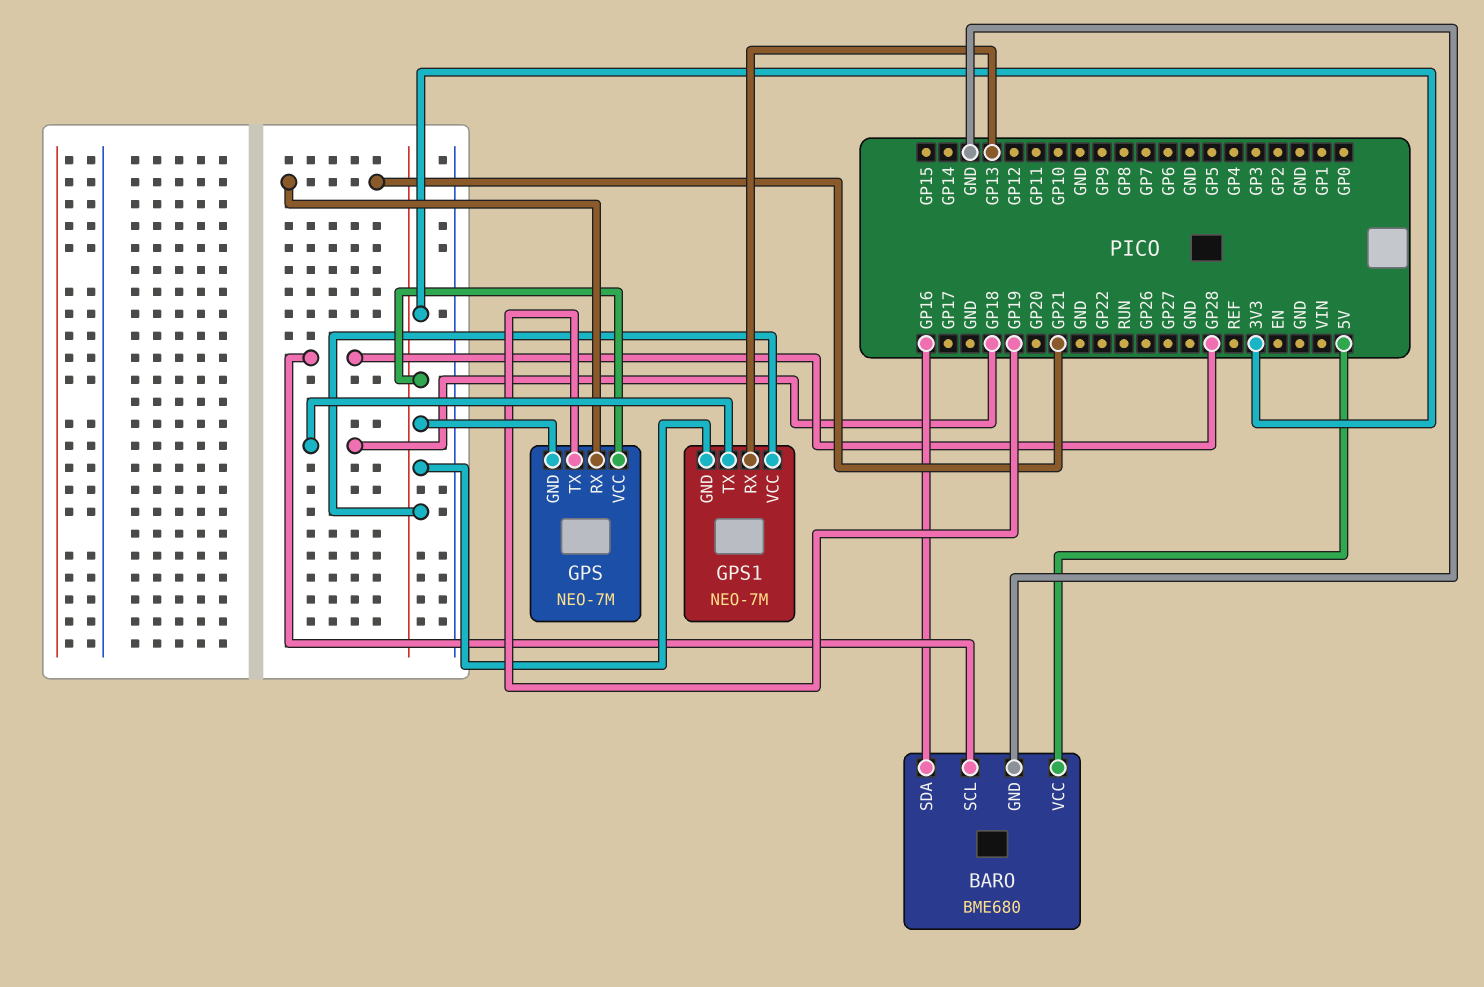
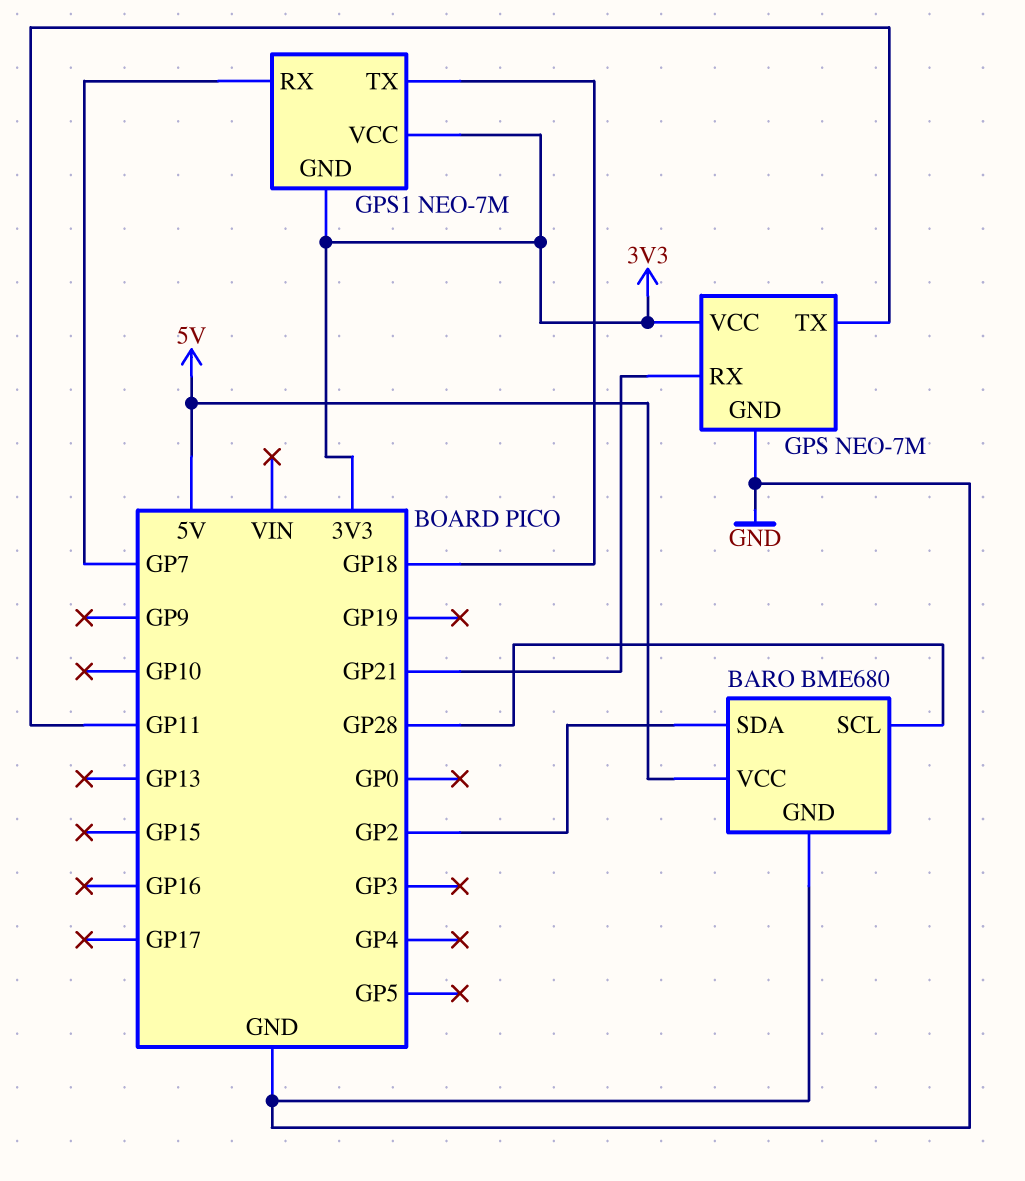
BARO pin SDA: GP16 -> GP2
GPS pin GND: 3V3 -> GND
GPS pin TX: GP19 -> GP11
GPS1 pin RX: GP13 -> GP7

